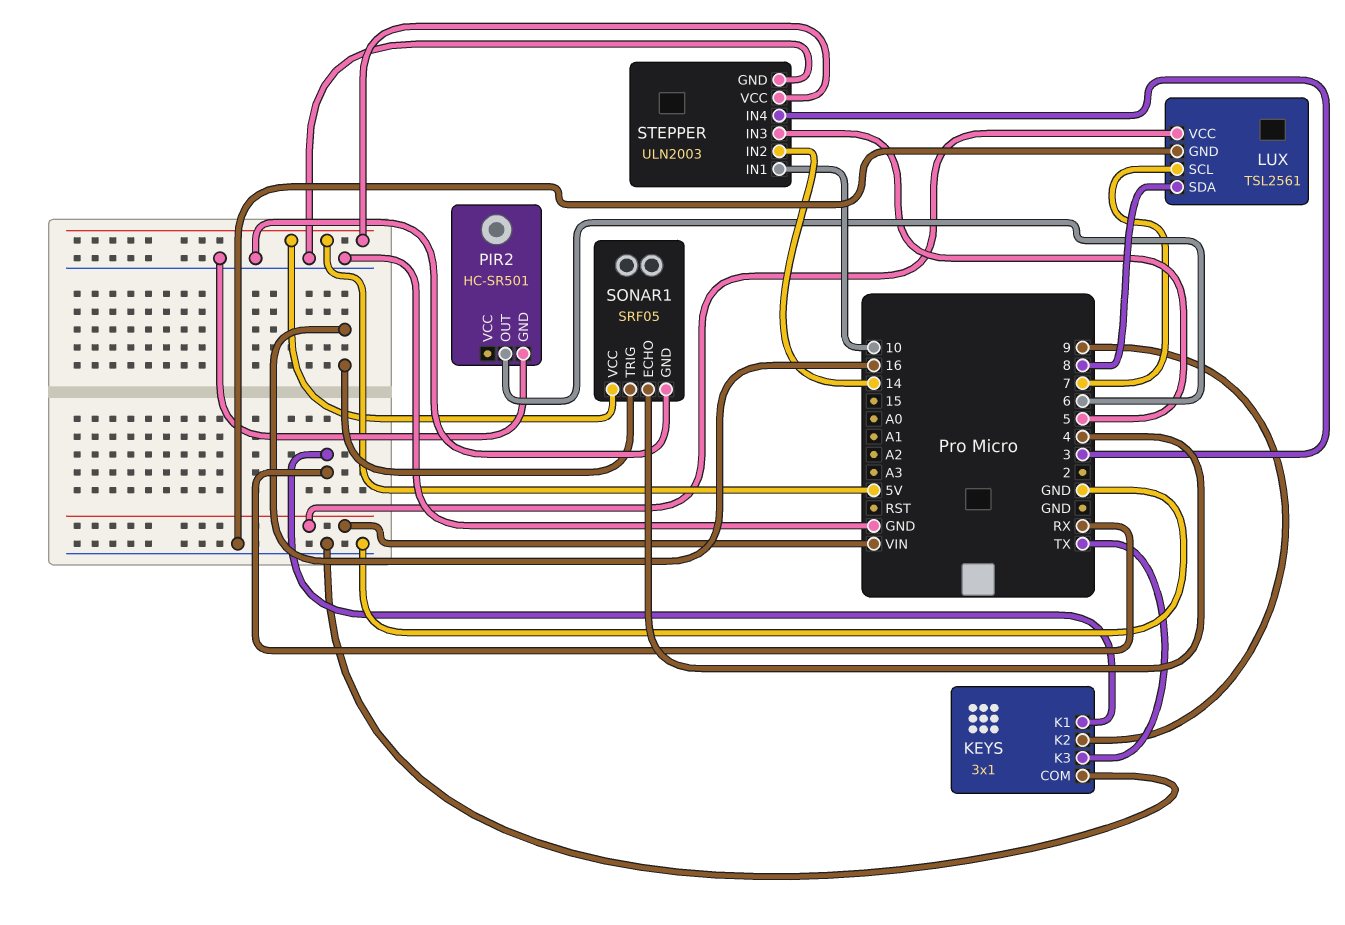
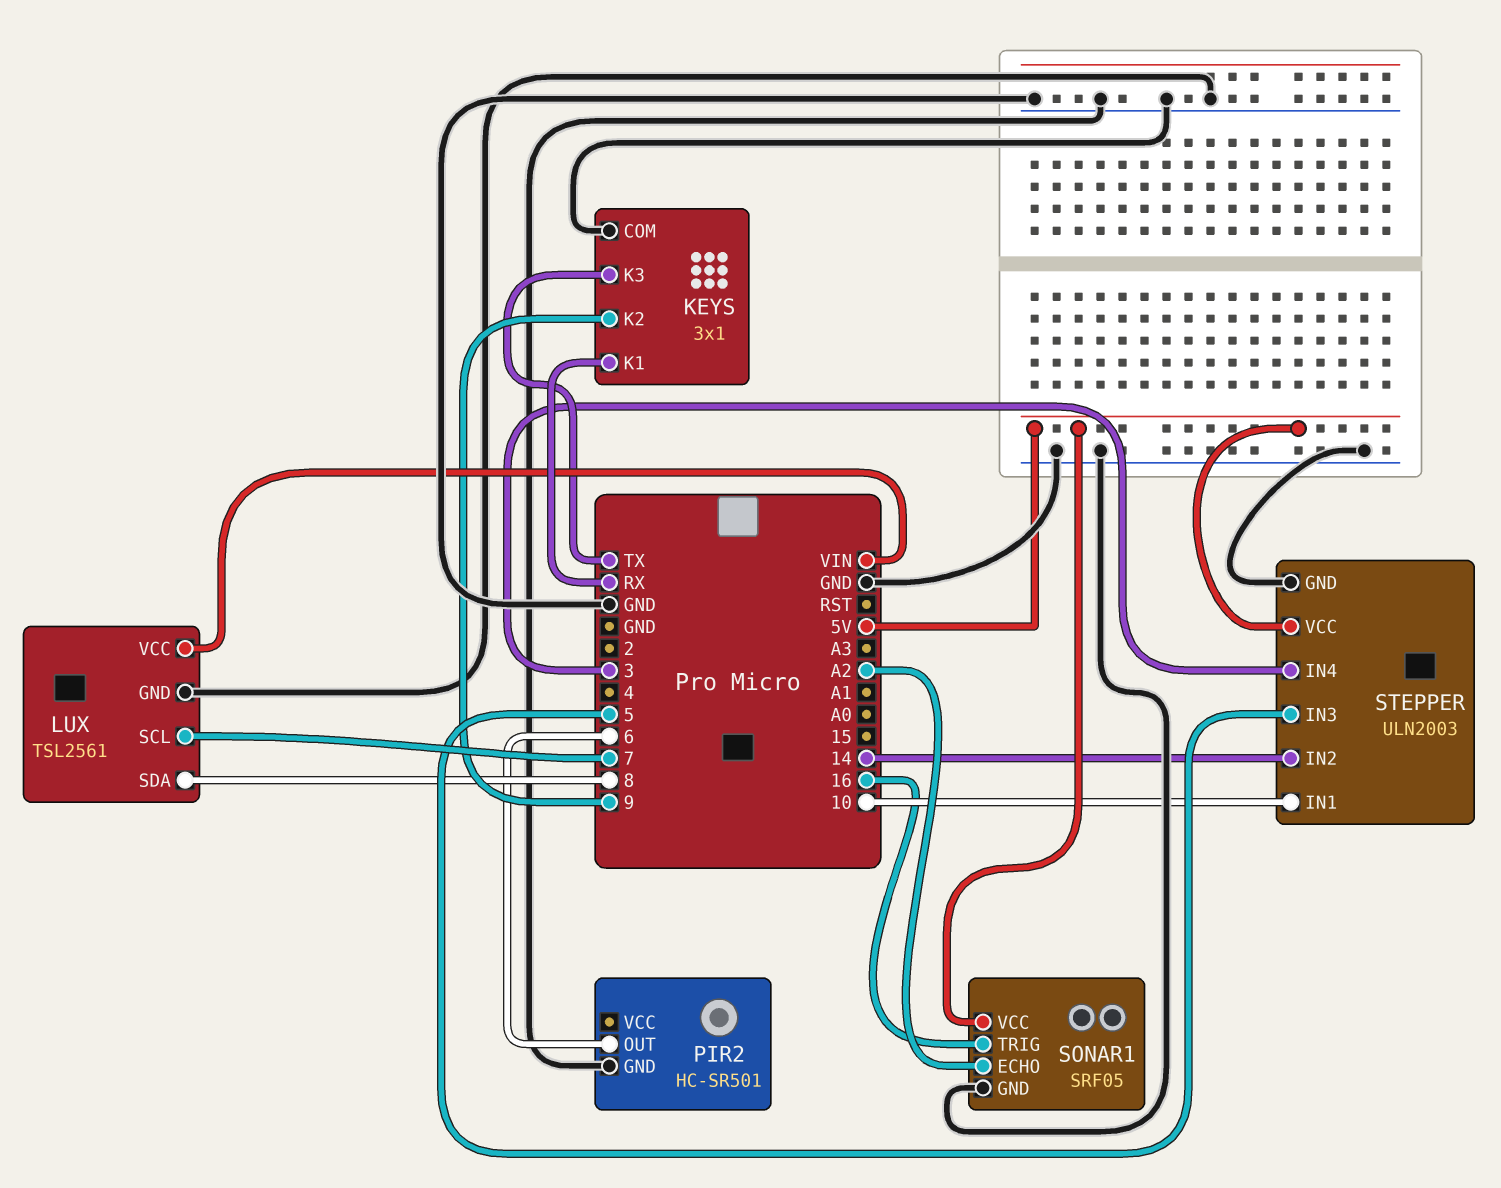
SONAR1 pin ECHO: 4 -> A2

